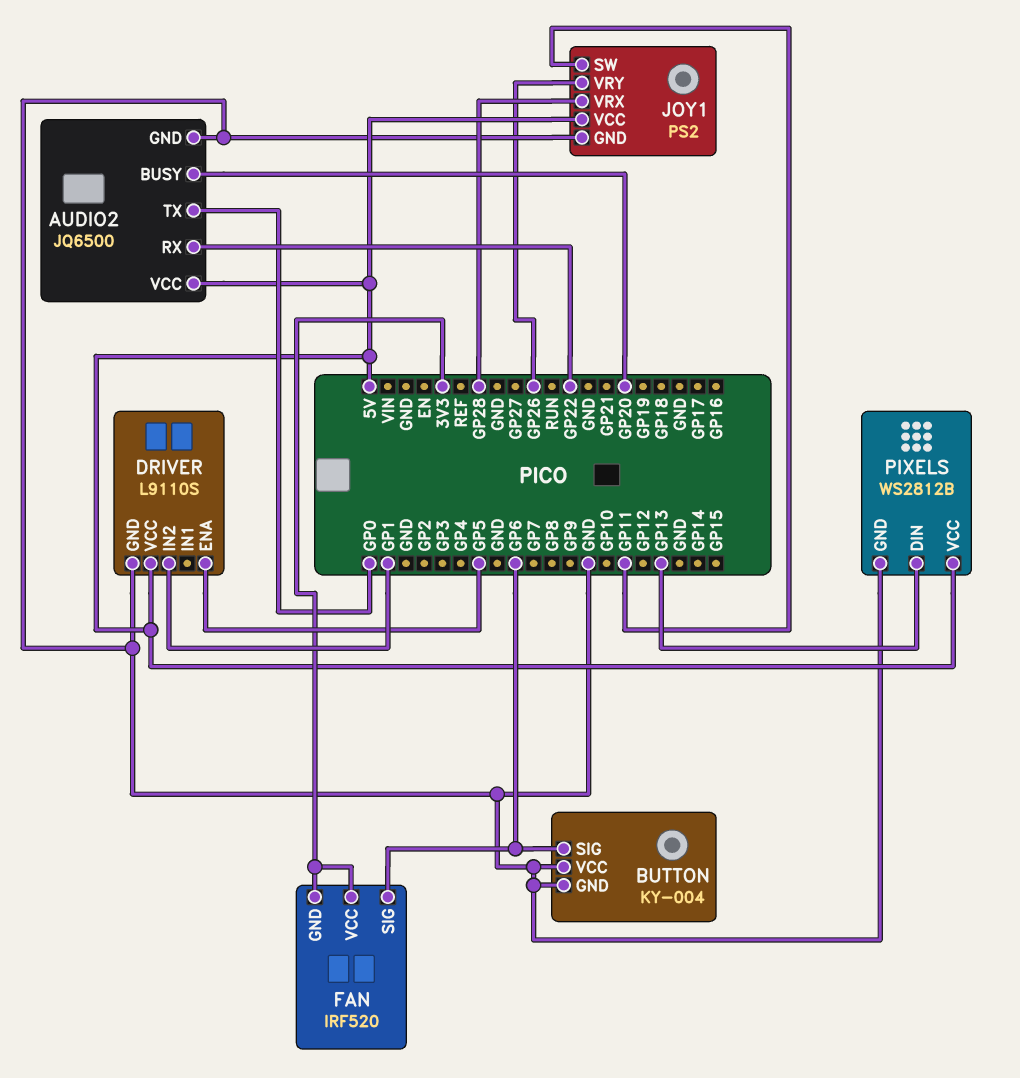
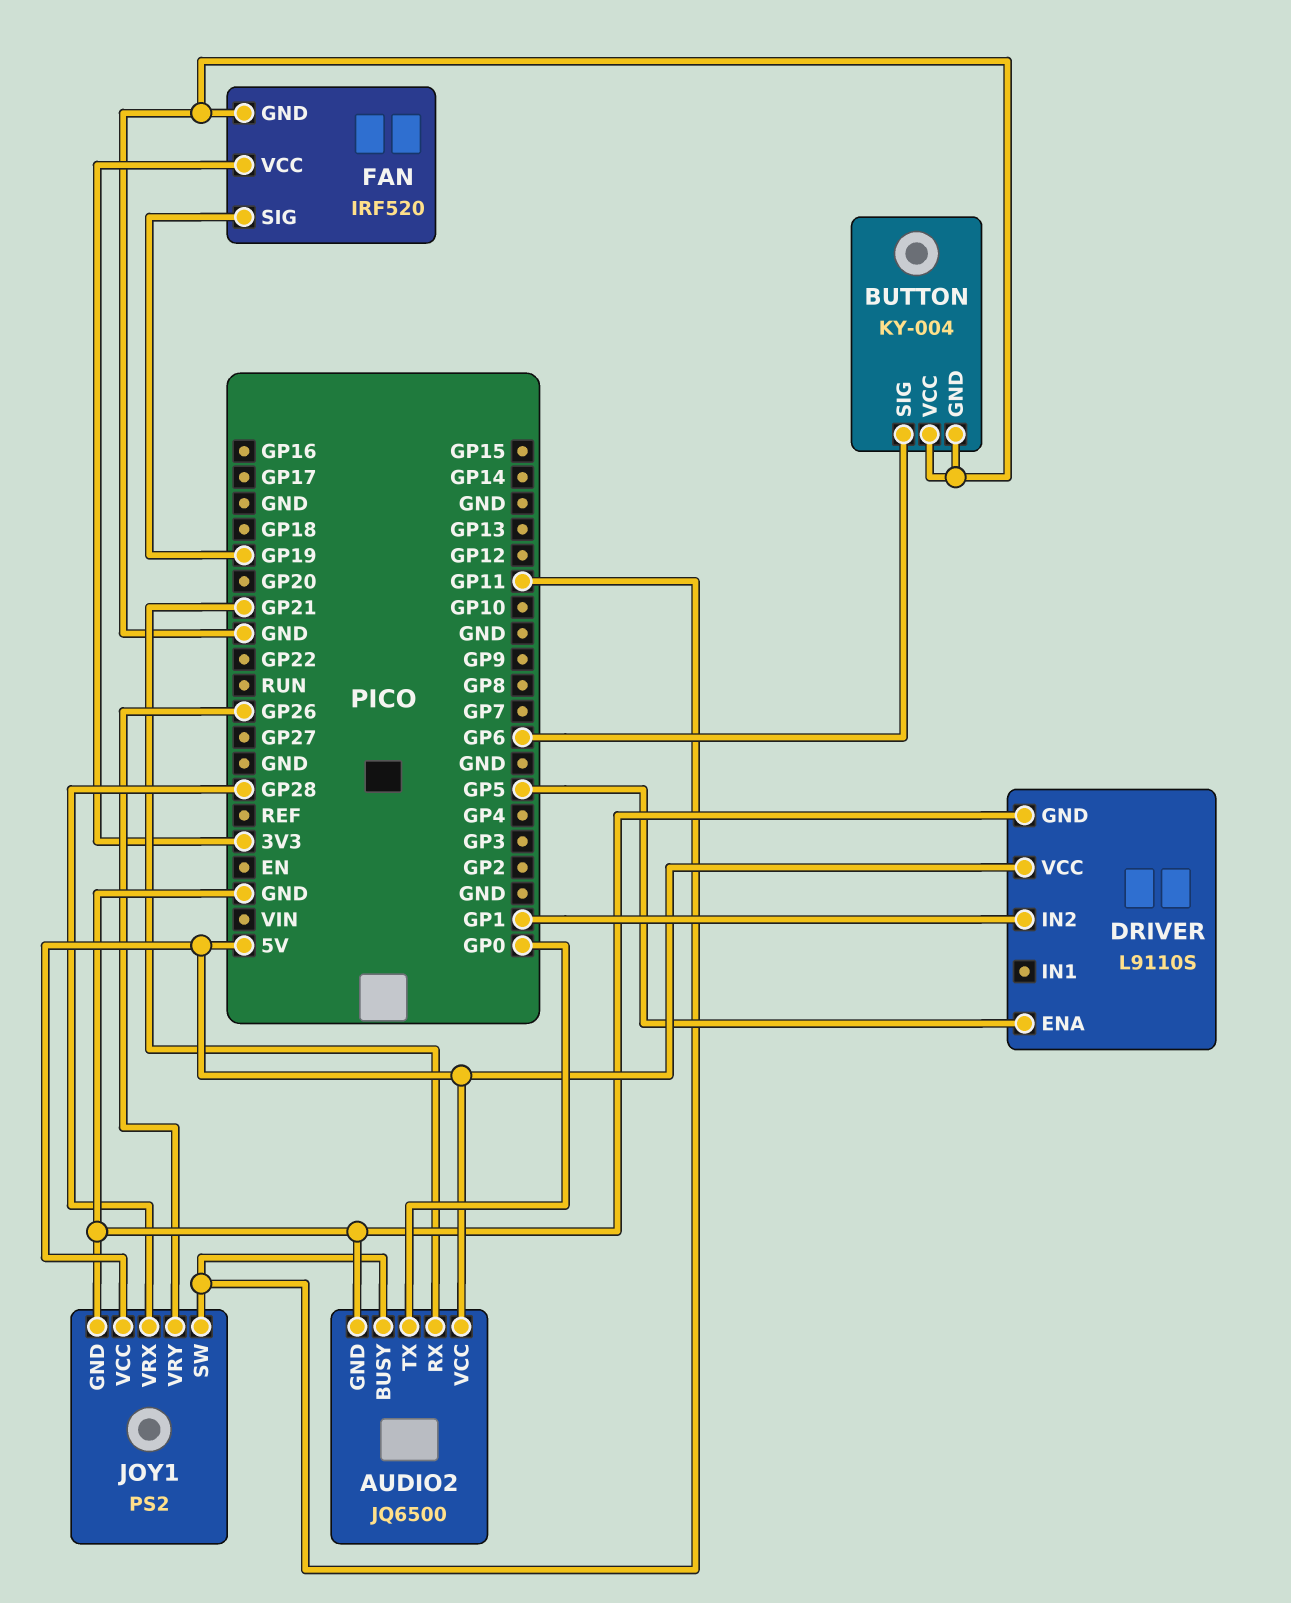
AUDIO2 pin BUSY: GP20 -> GP11
AUDIO2 pin RX: GP22 -> GP21
FAN pin GND: 3V3 -> GND
FAN pin SIG: GP6 -> GP19
PIXELS: WS2812B -> none
PIXELS pin DIN: GP13 -> none
PIXELS pin GND: GND -> none
PIXELS pin VCC: 5V -> none

